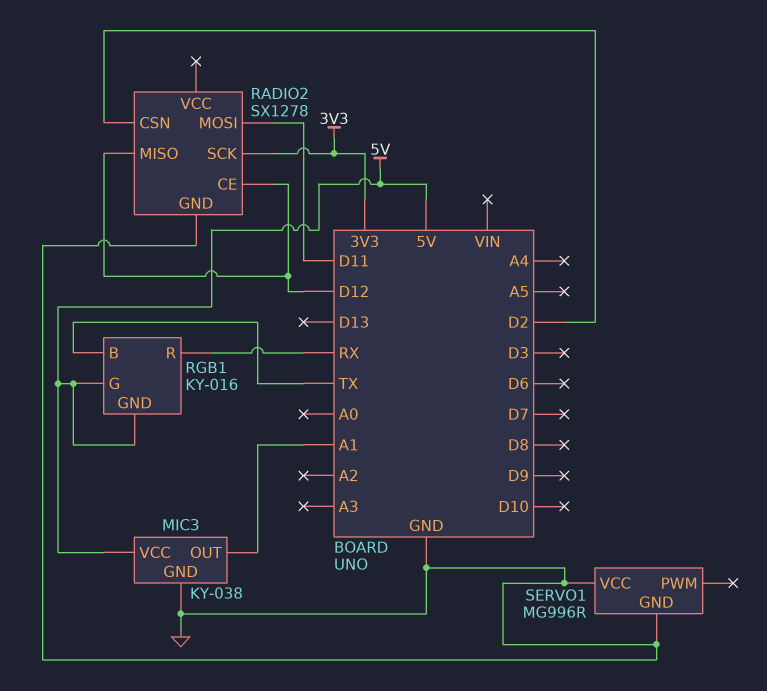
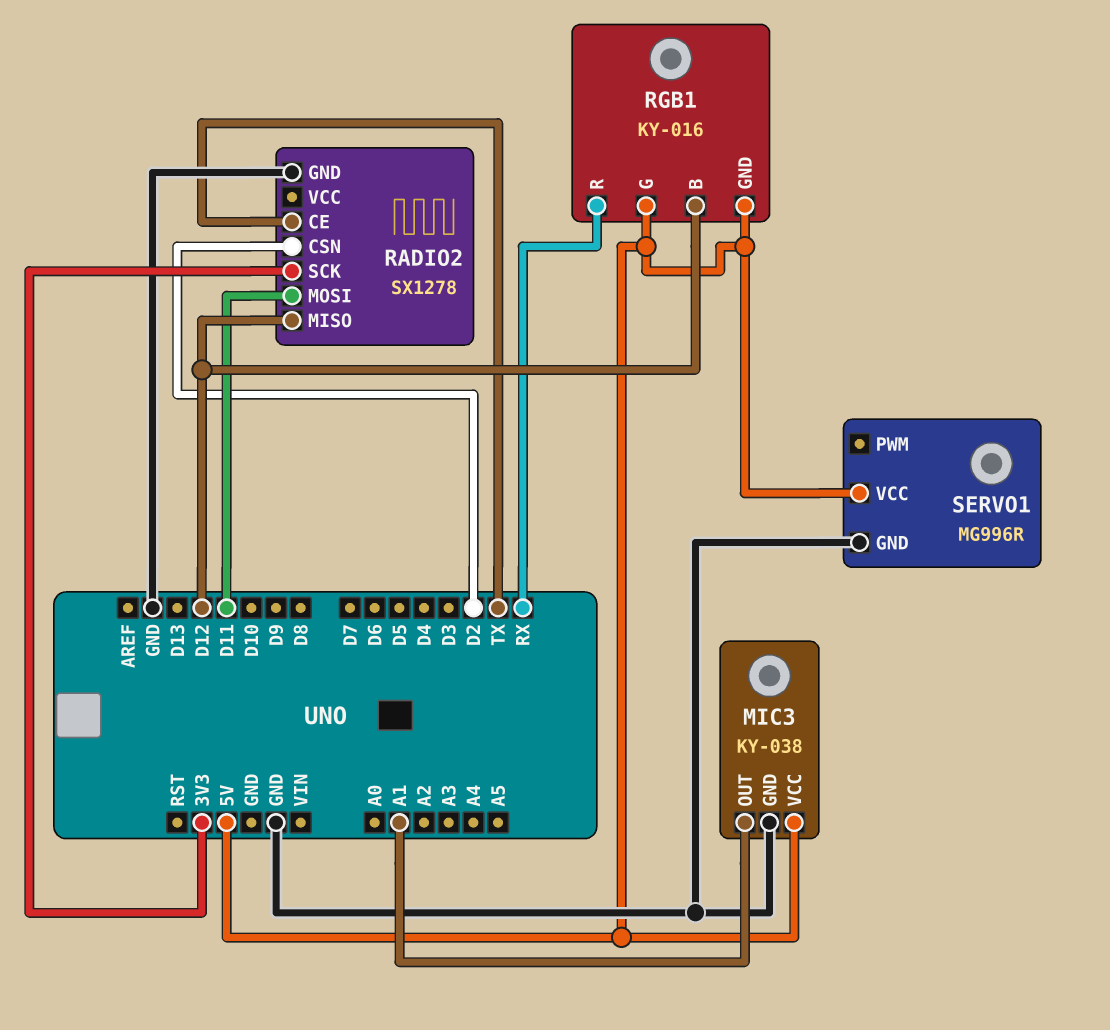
RADIO2 pin CE: D12 -> TX
RGB1 pin B: TX -> D12
SERVO1 pin VCC: GND -> 5V

